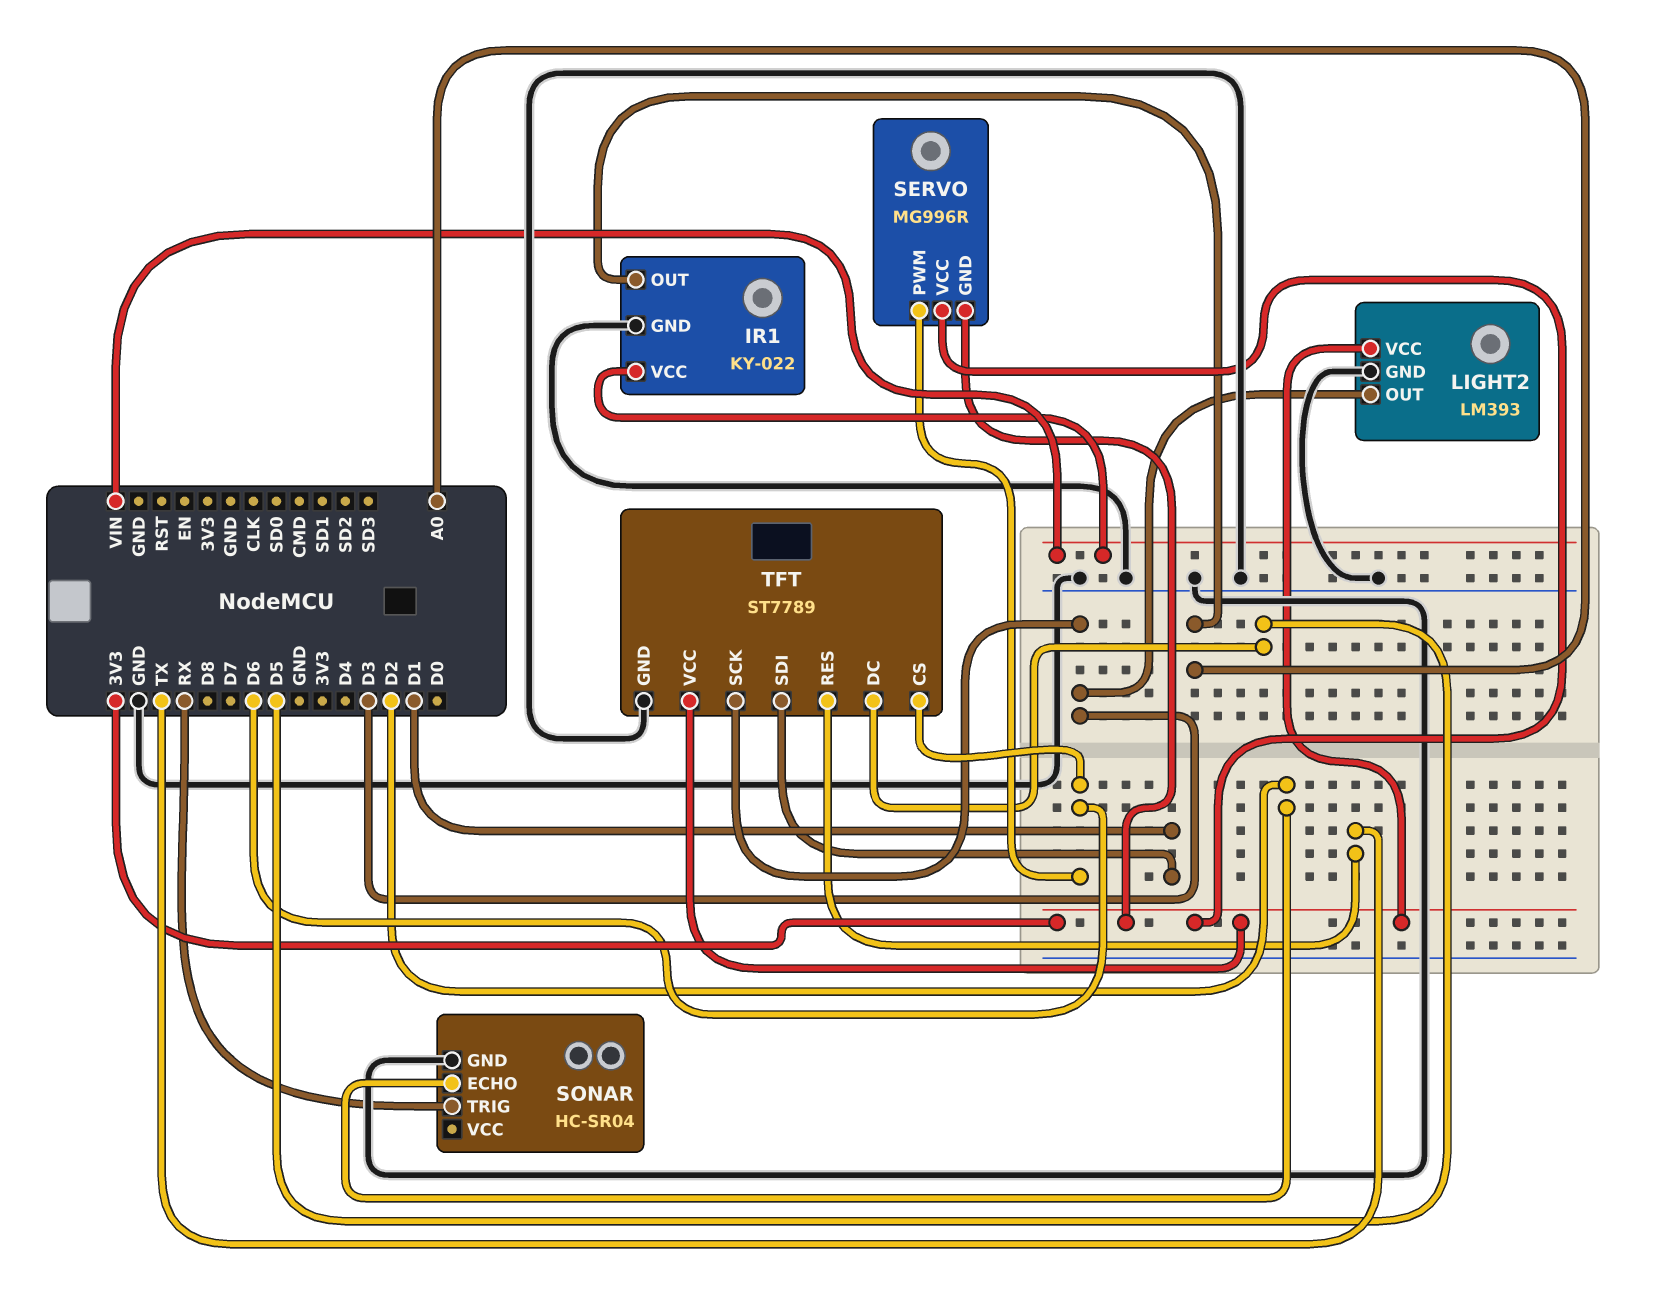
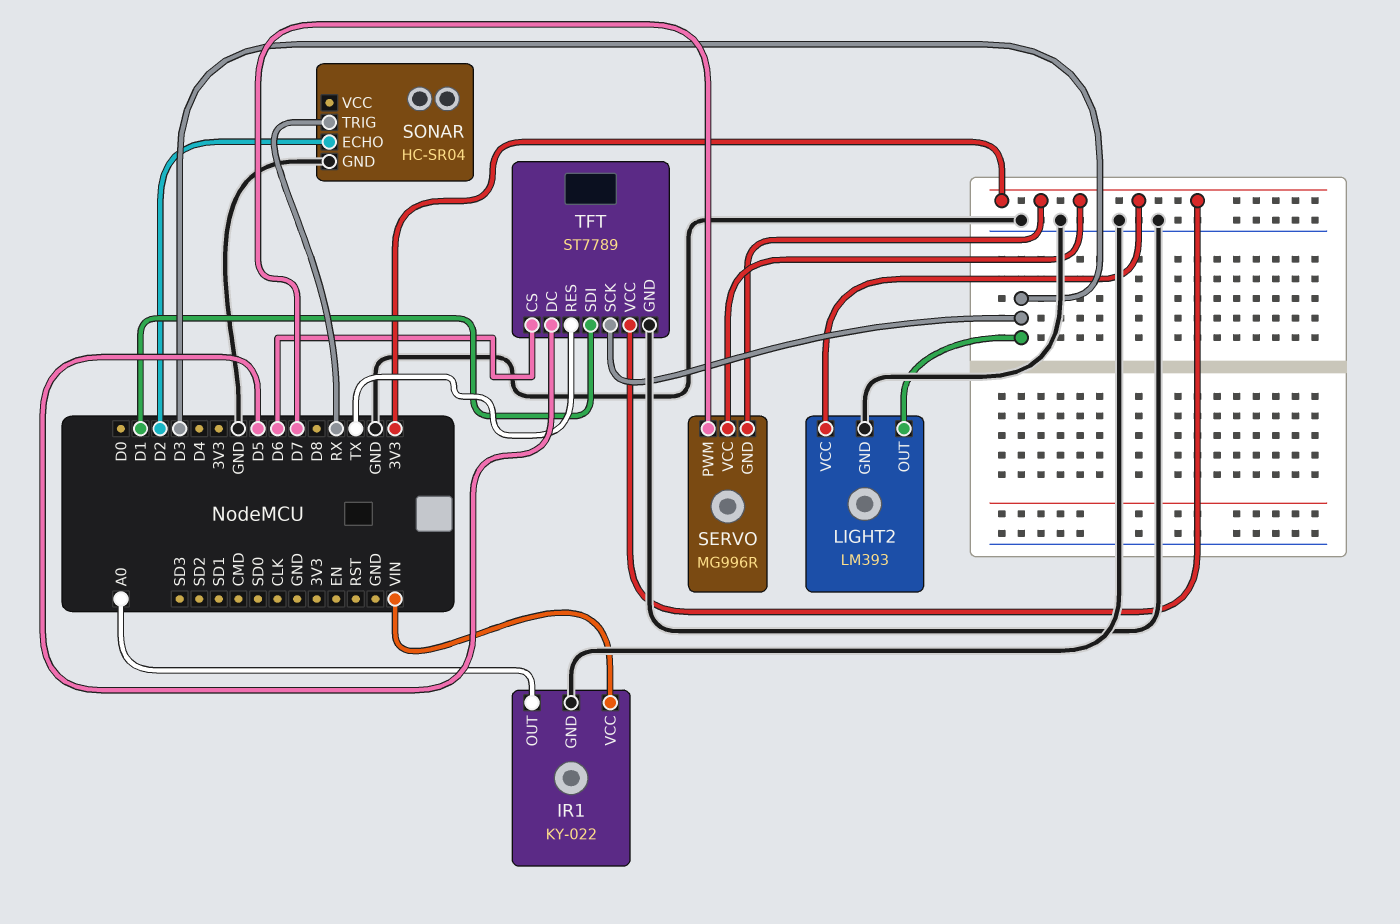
SERVO pin PWM: D6 -> D7

